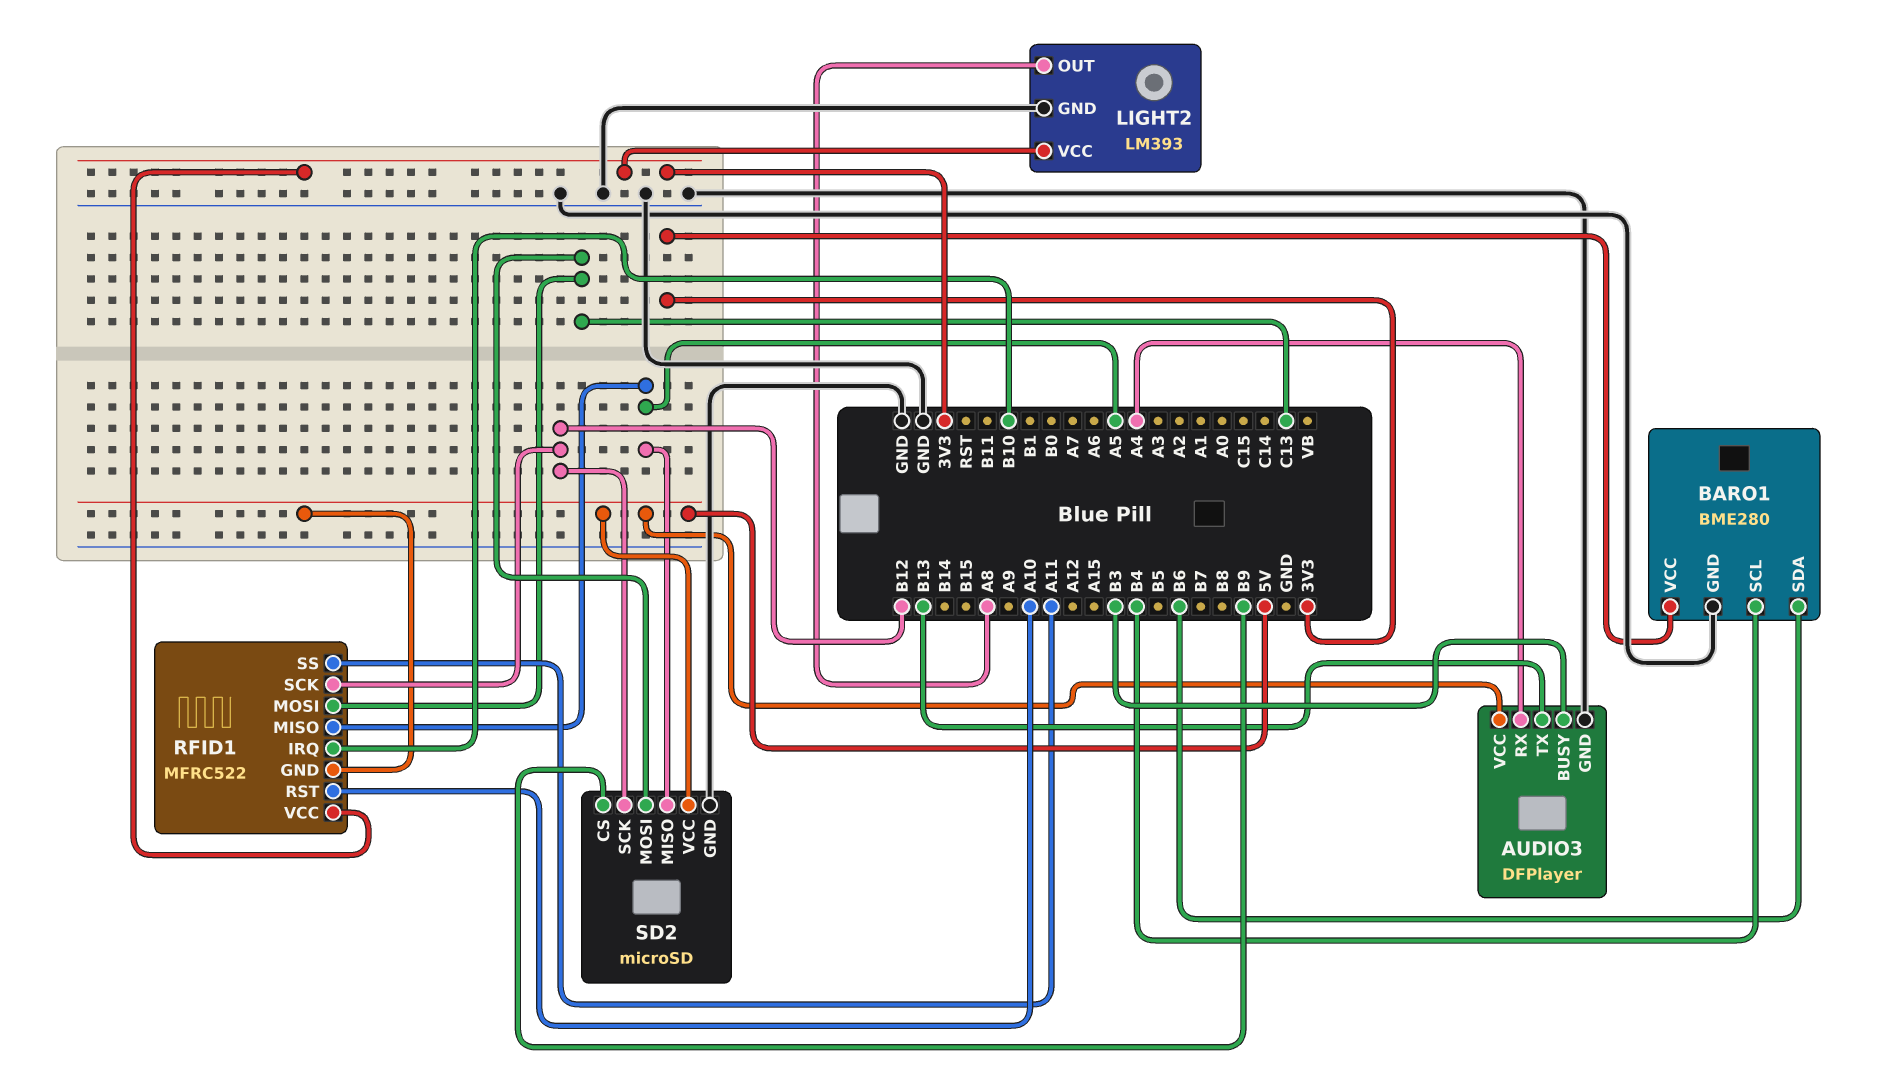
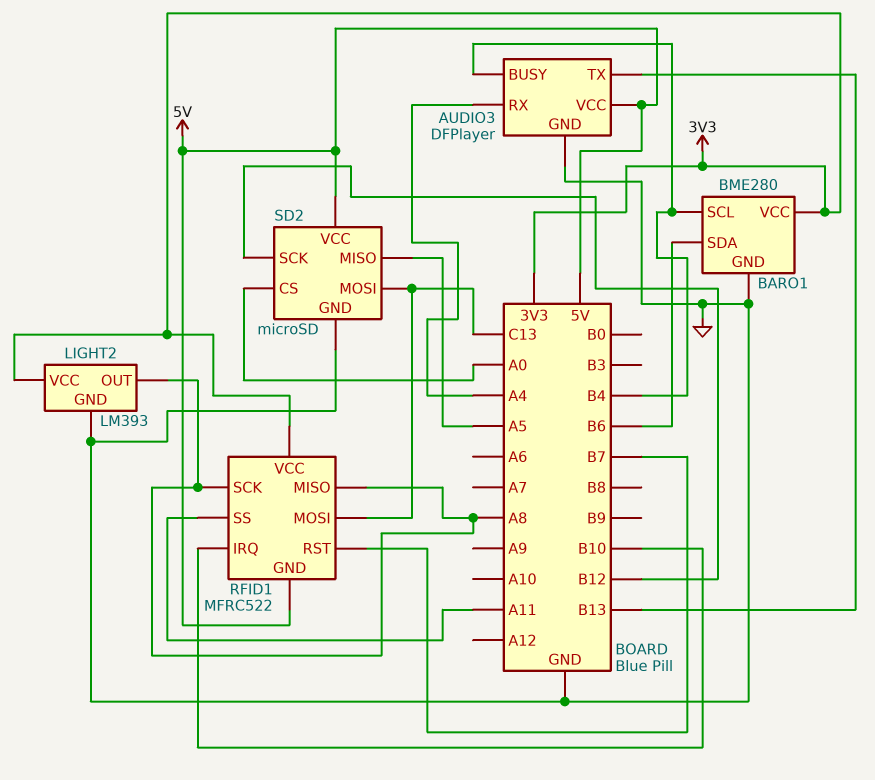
AUDIO3 pin BUSY: B3 -> B4
RFID1 pin MISO: A5 -> A8
RFID1 pin RST: A10 -> B7
RFID1 pin SCK: B12 -> A8
SD2 pin CS: B9 -> A0

